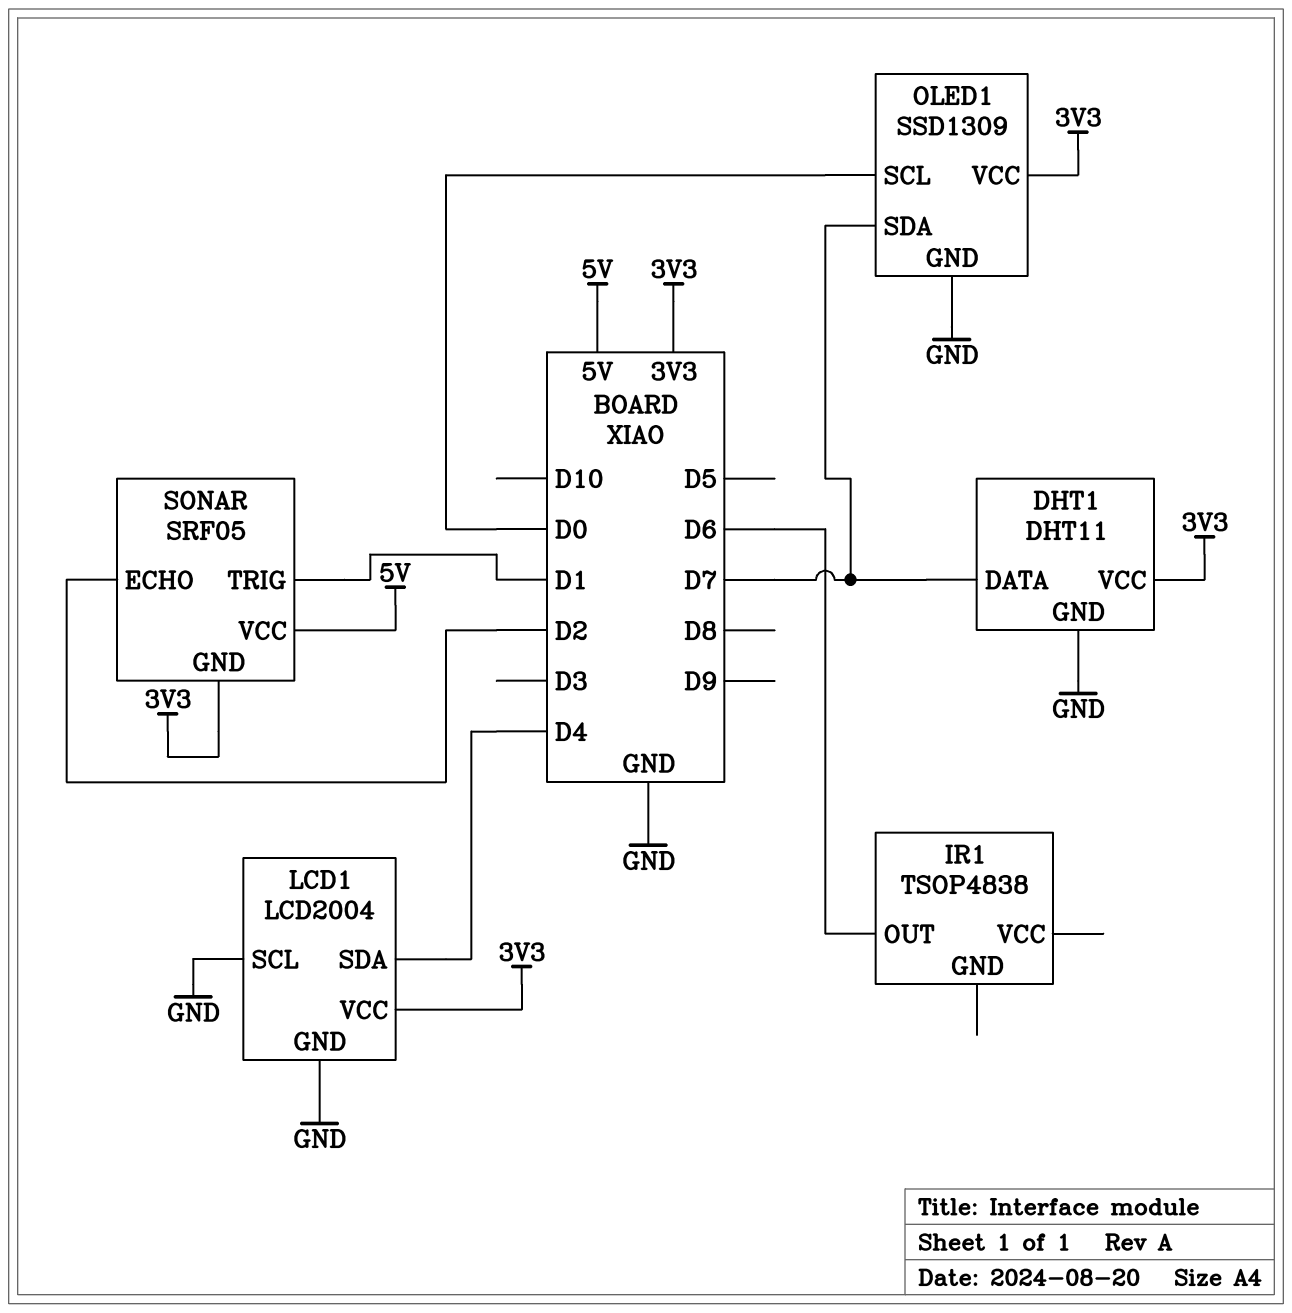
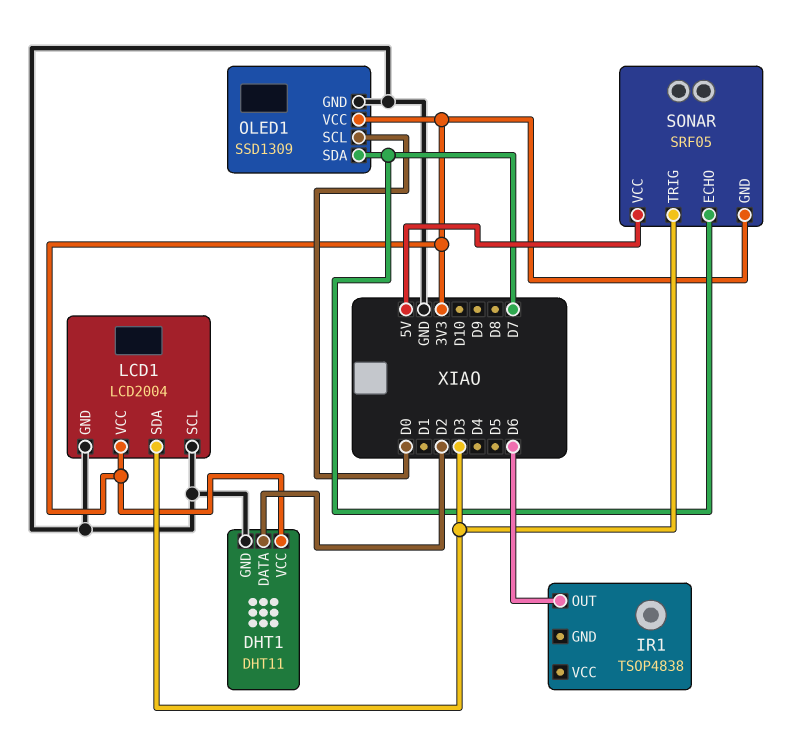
DHT1 pin DATA: D7 -> D2
LCD1 pin SDA: D4 -> D3
SONAR pin ECHO: D2 -> D7
SONAR pin TRIG: D1 -> D3

